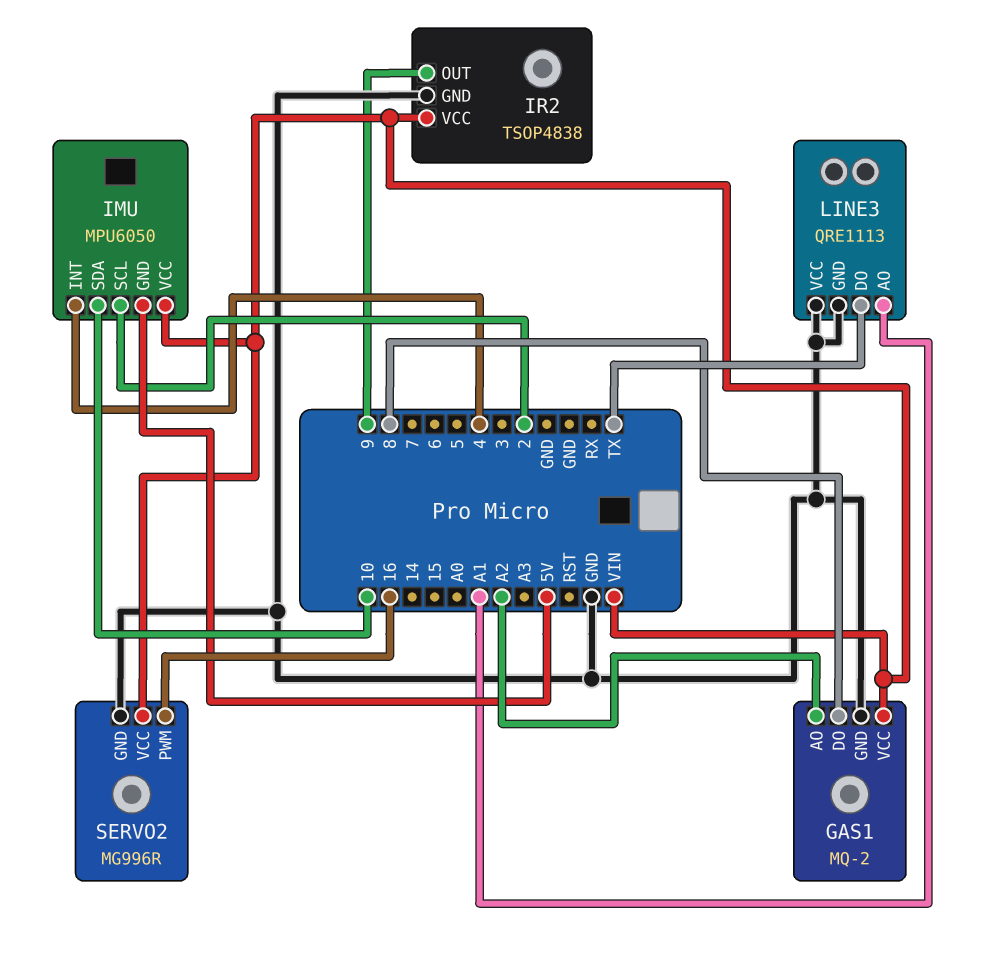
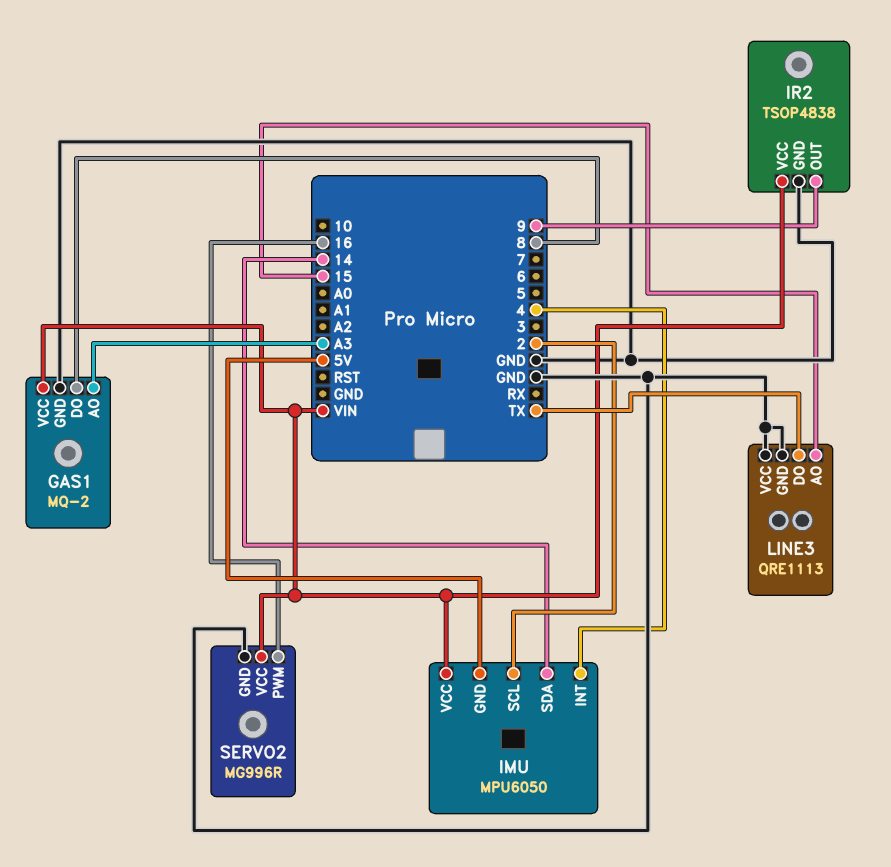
GAS1 pin AO: A2 -> A3
IMU pin SDA: 10 -> 14
LINE3 pin AO: A1 -> 15

